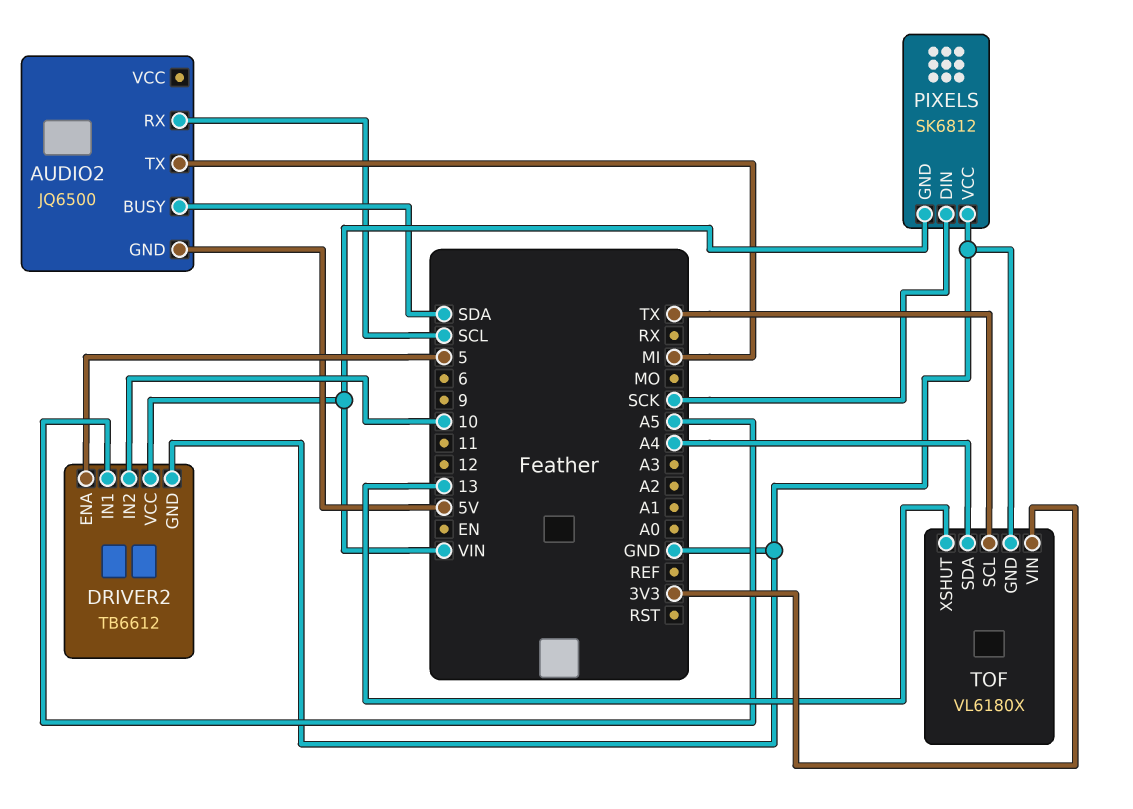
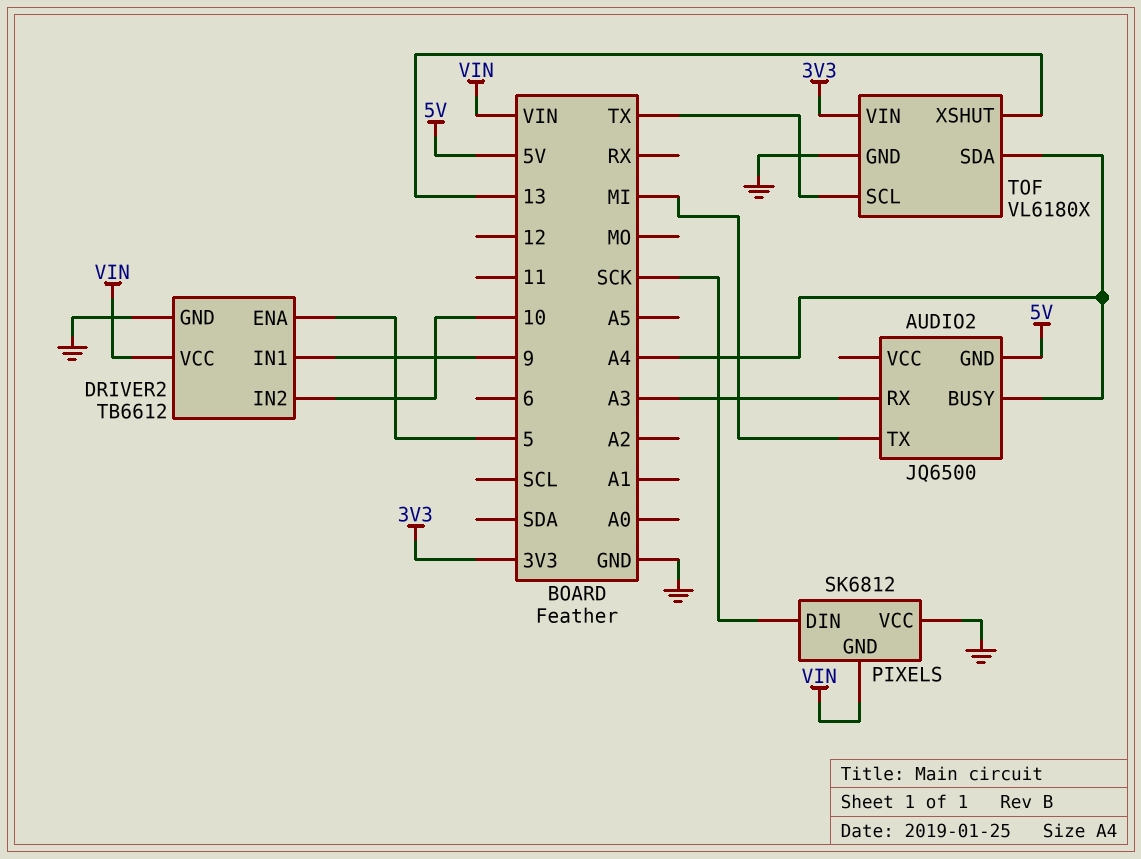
AUDIO2 pin BUSY: SDA -> A4
AUDIO2 pin RX: SCL -> A3
DRIVER2 pin IN1: A5 -> 9

